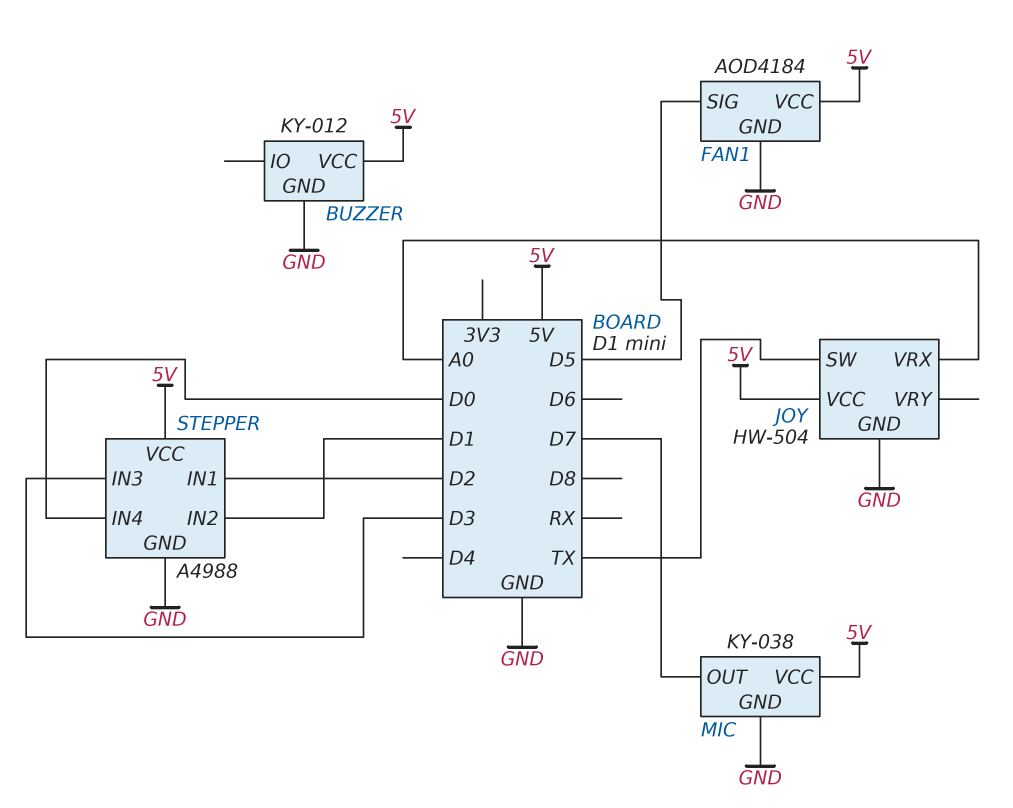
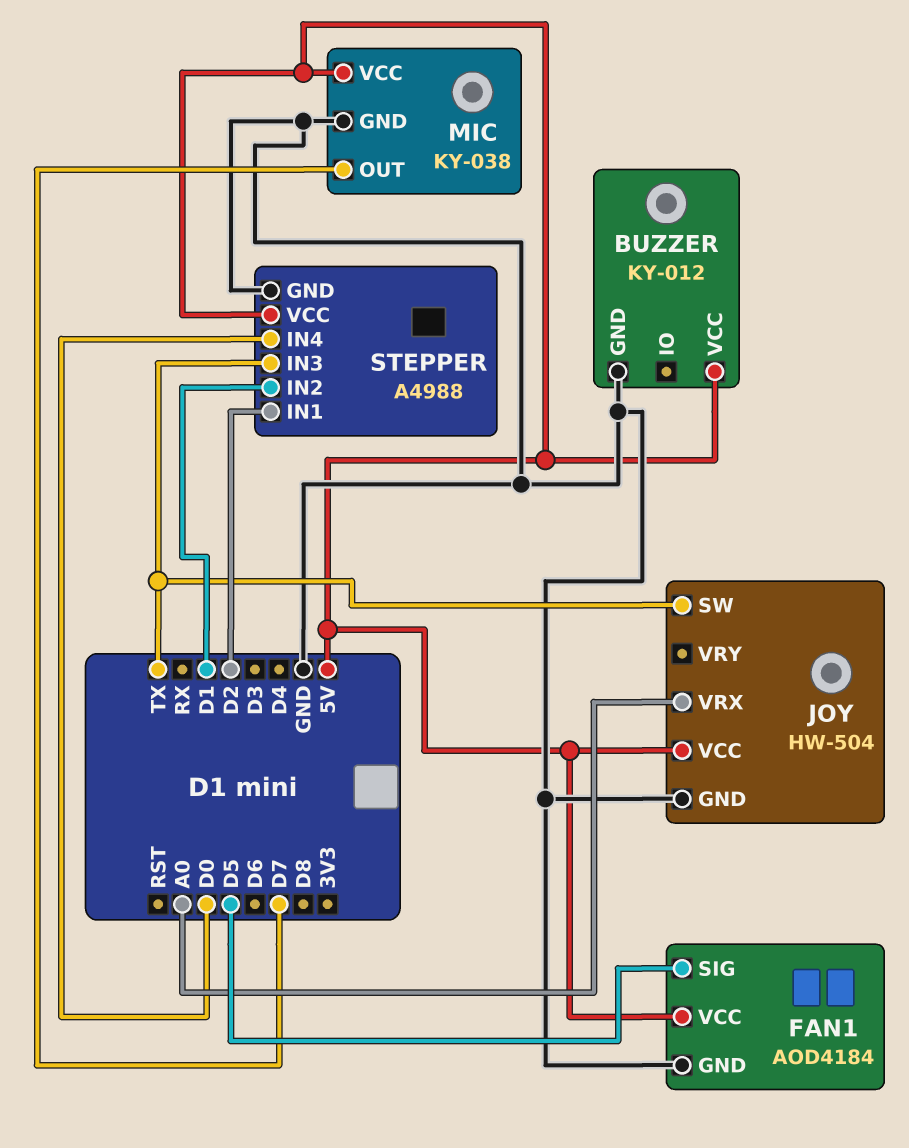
STEPPER pin IN3: D3 -> TX

